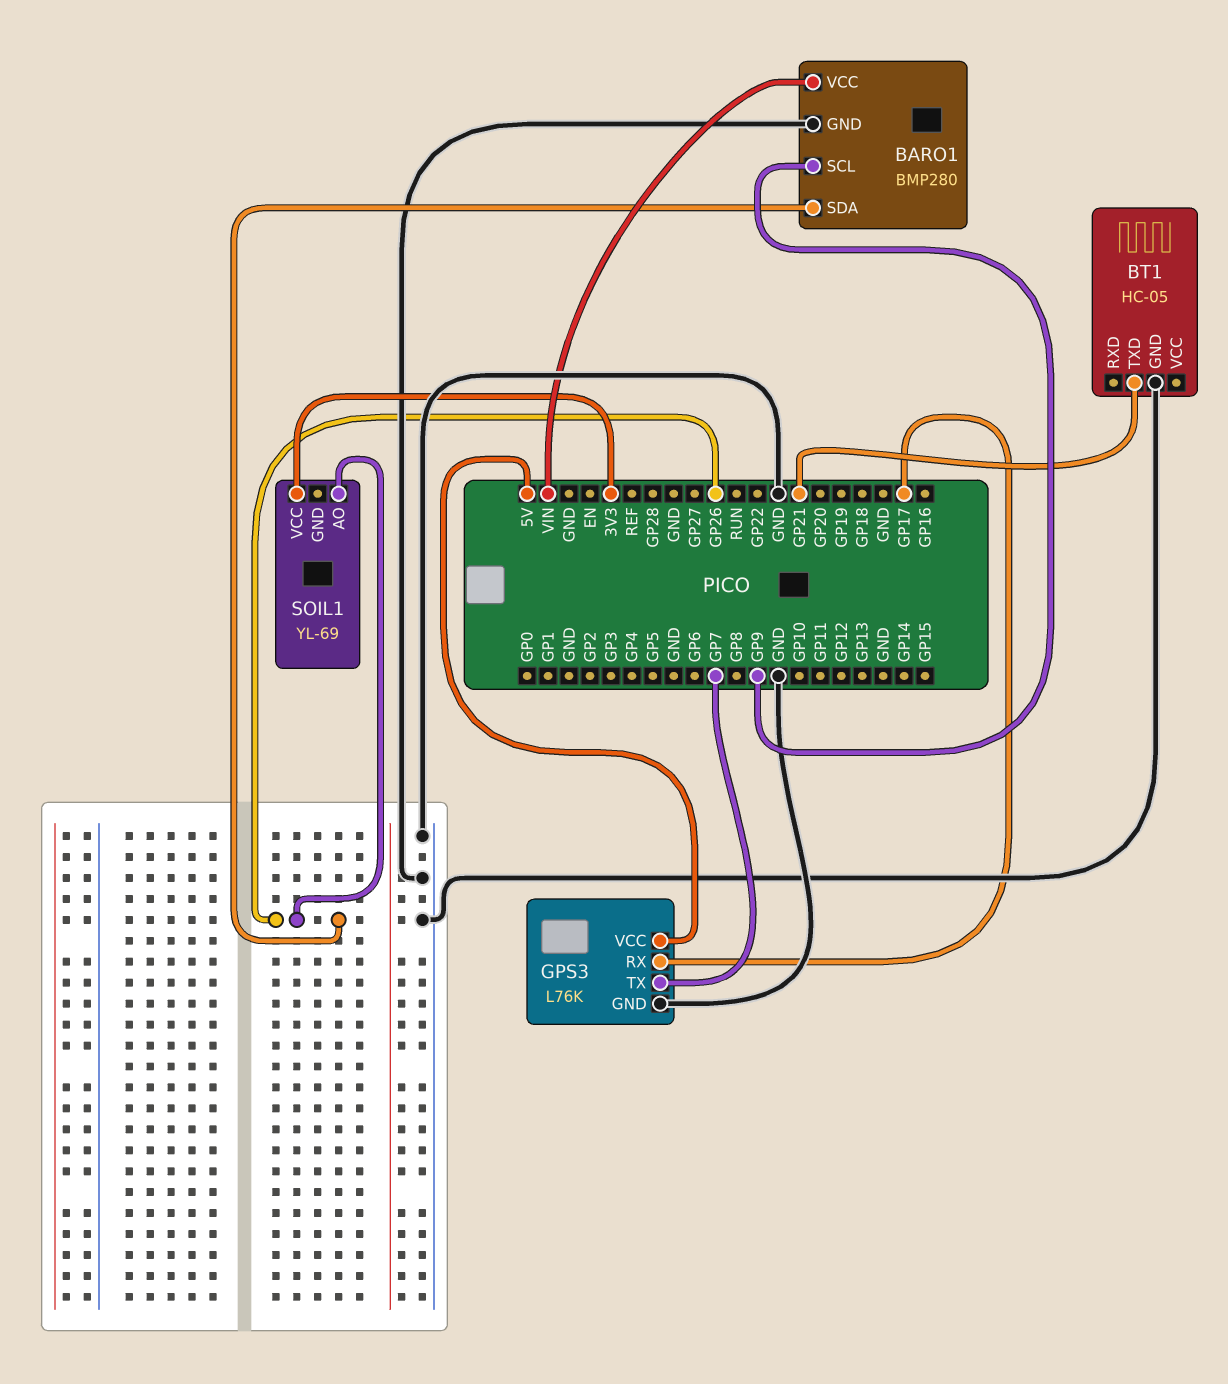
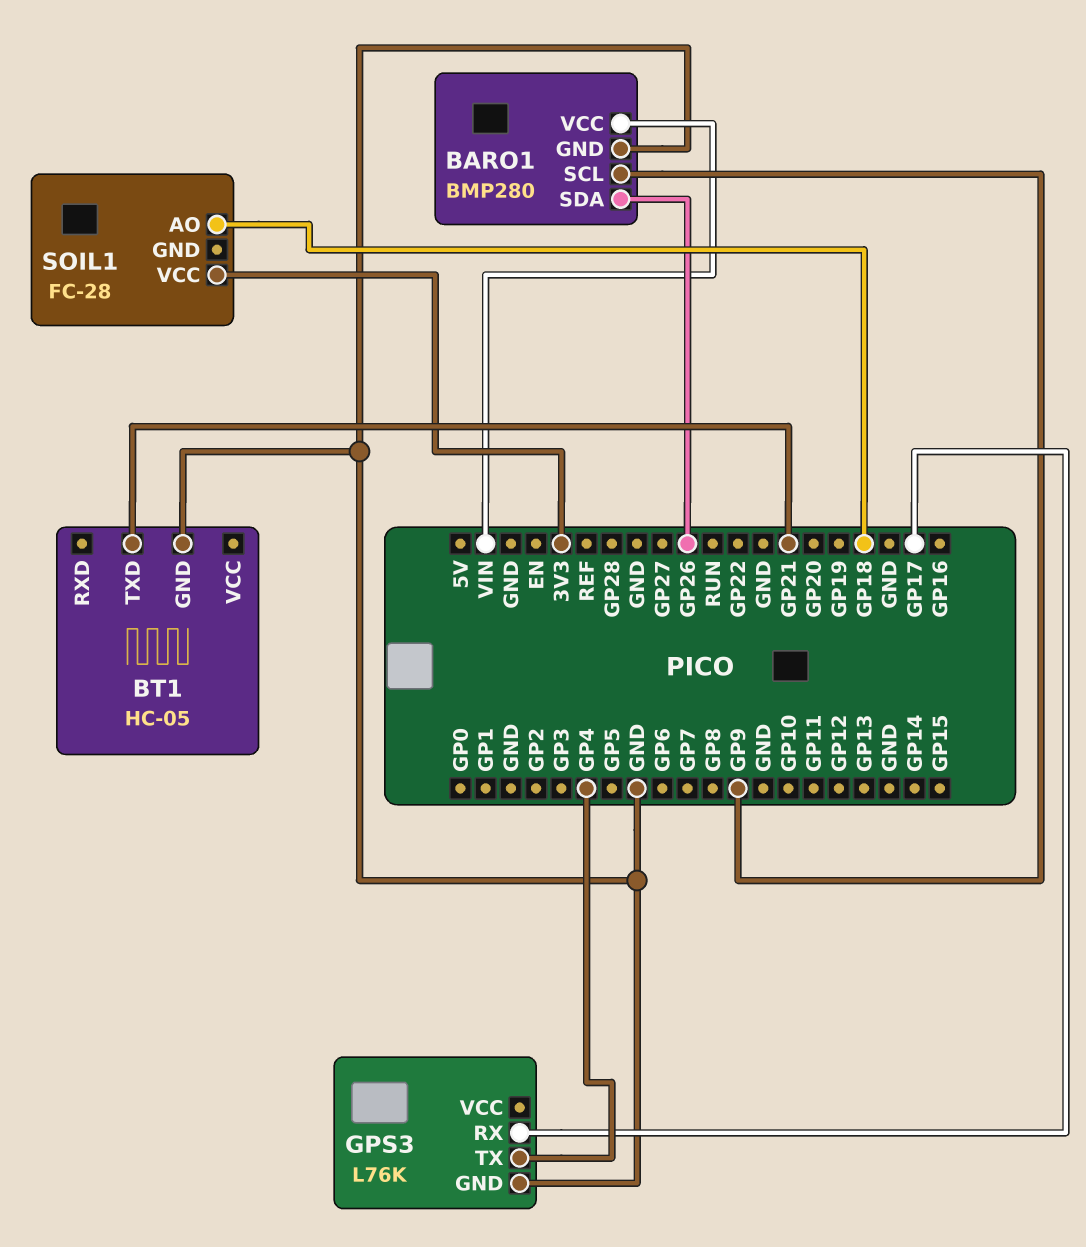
GPS3 pin TX: GP7 -> GP4
GPS3 pin VCC: 5V -> none
SOIL1: YL-69 -> FC-28
SOIL1 pin AO: GP26 -> GP18

